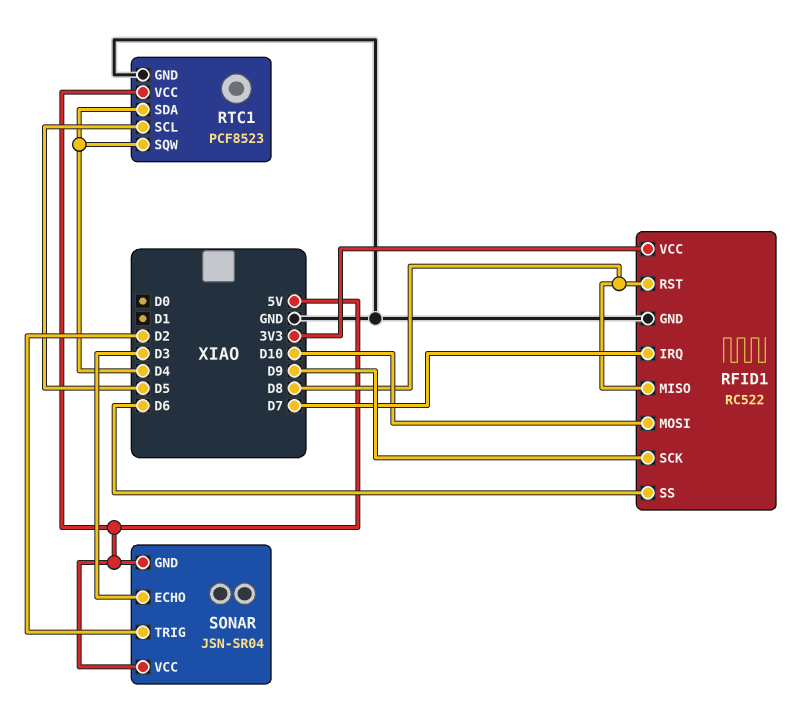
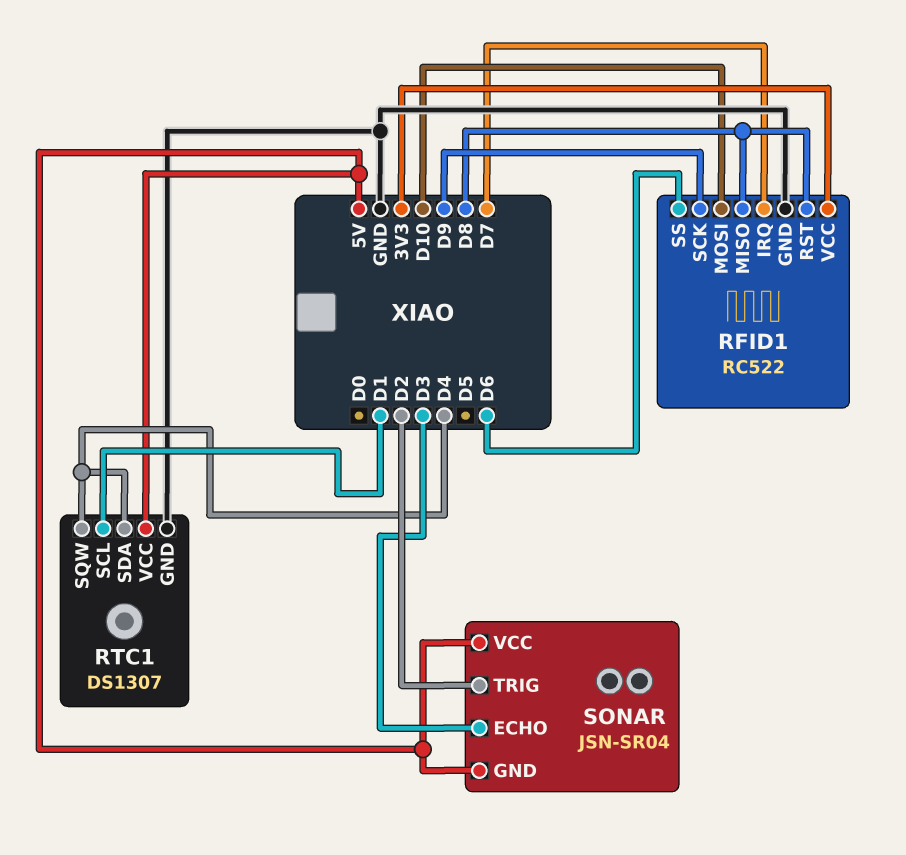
RTC1: PCF8523 -> DS1307
RTC1 pin SCL: D5 -> D1

